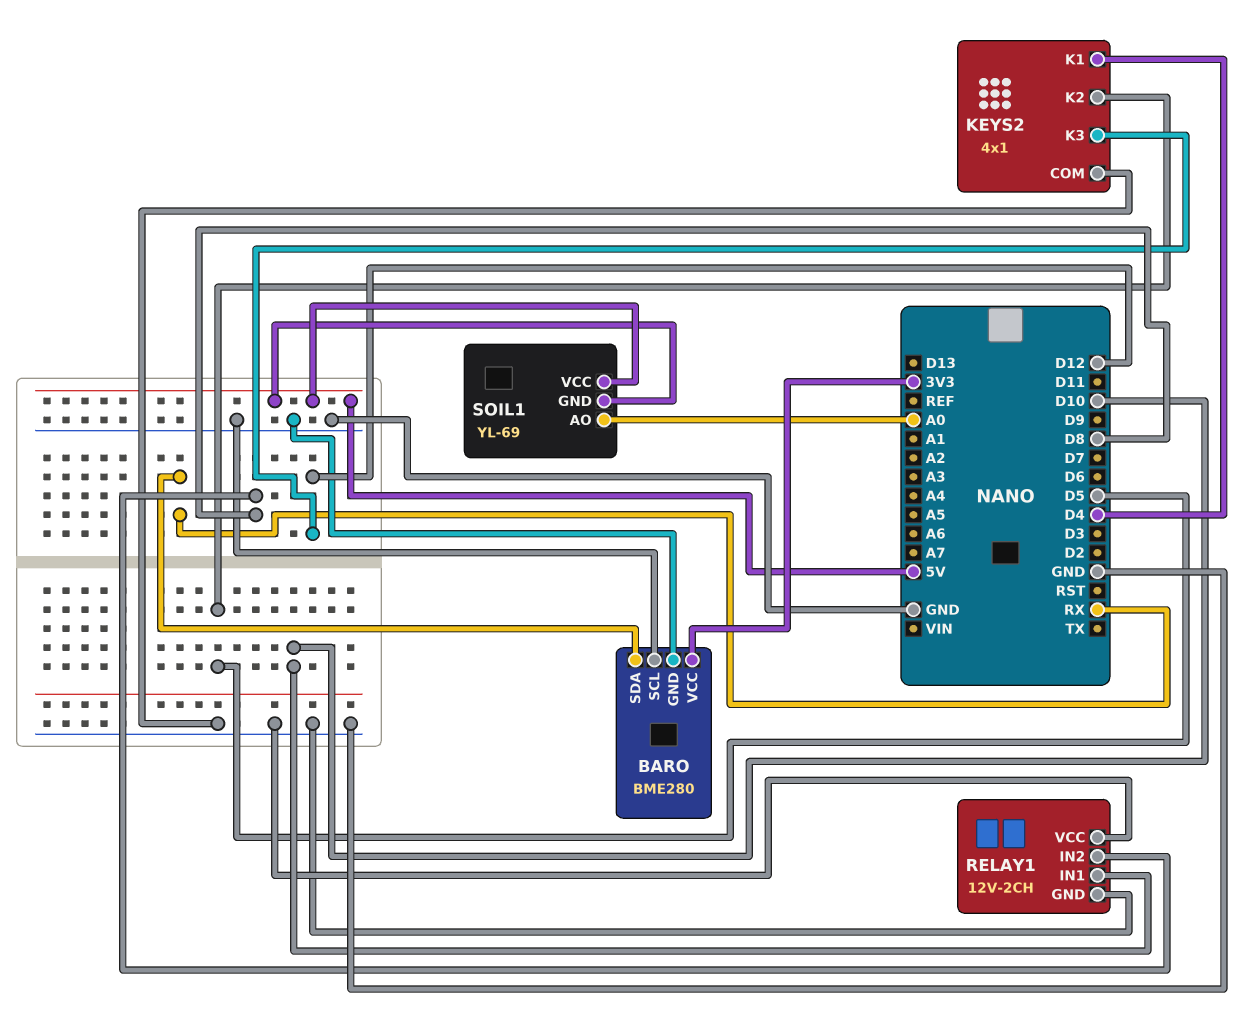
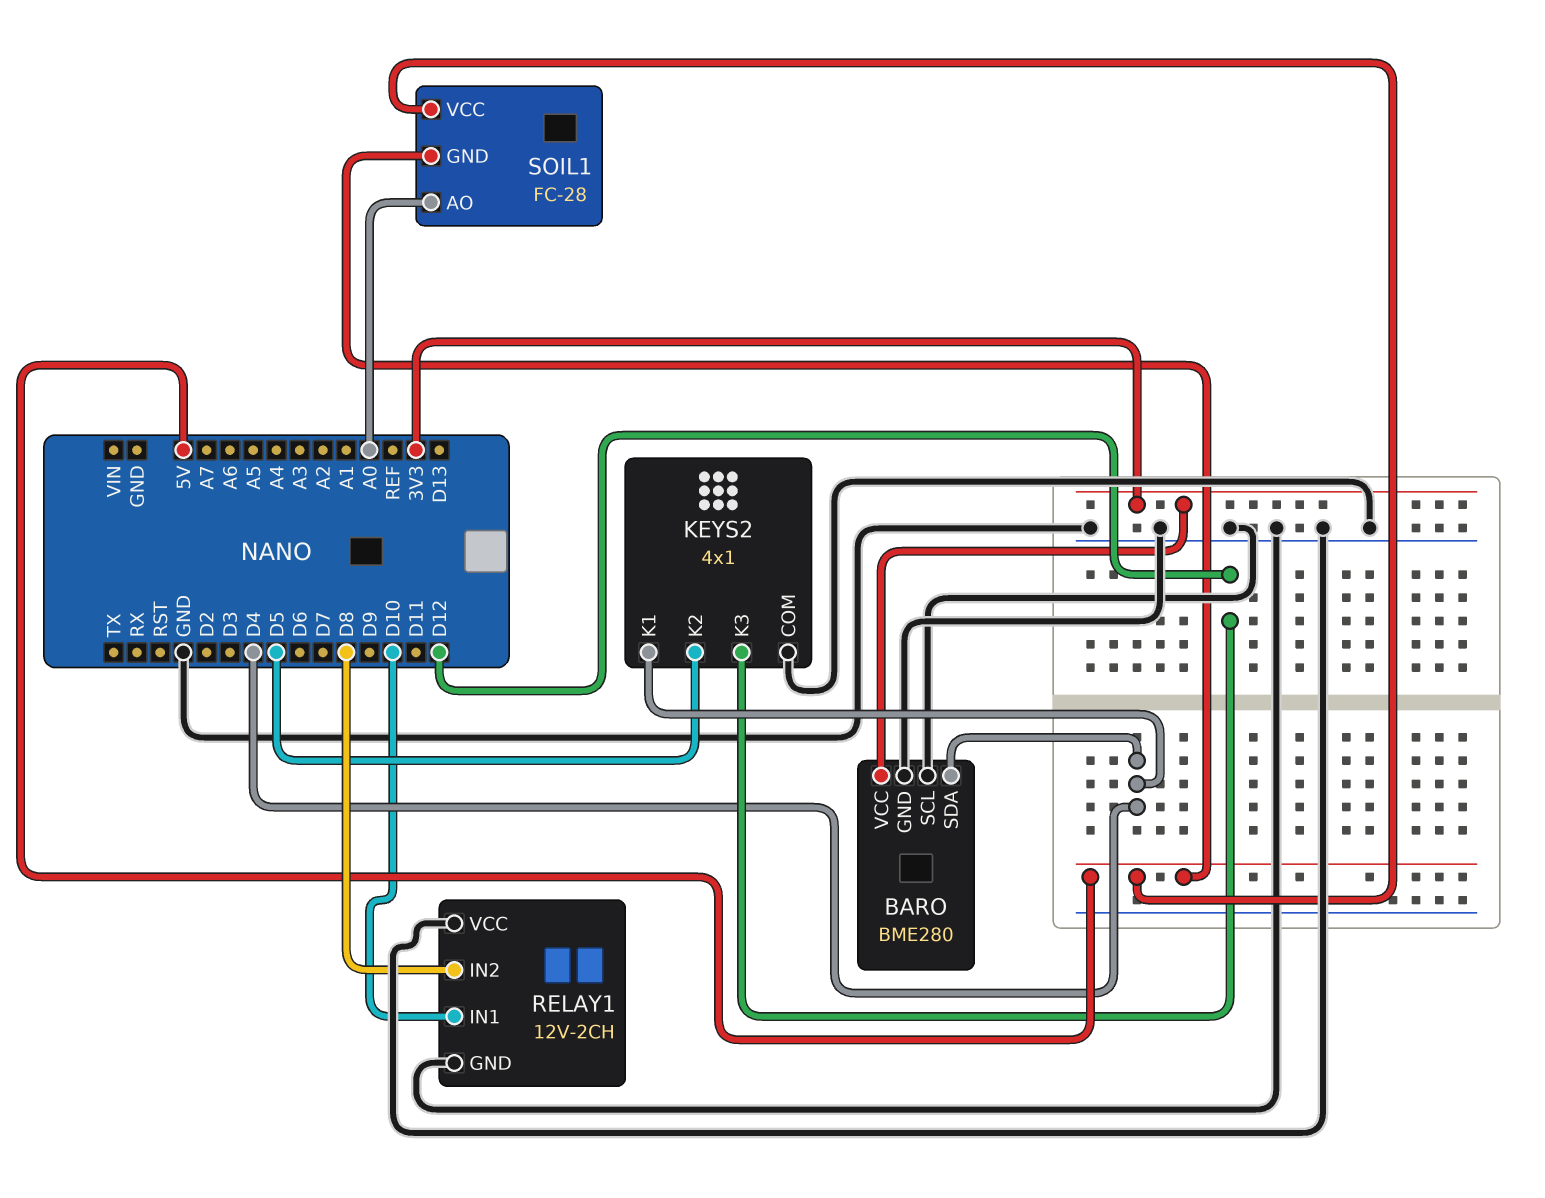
BARO pin SDA: RX -> D4
SOIL1: YL-69 -> FC-28

